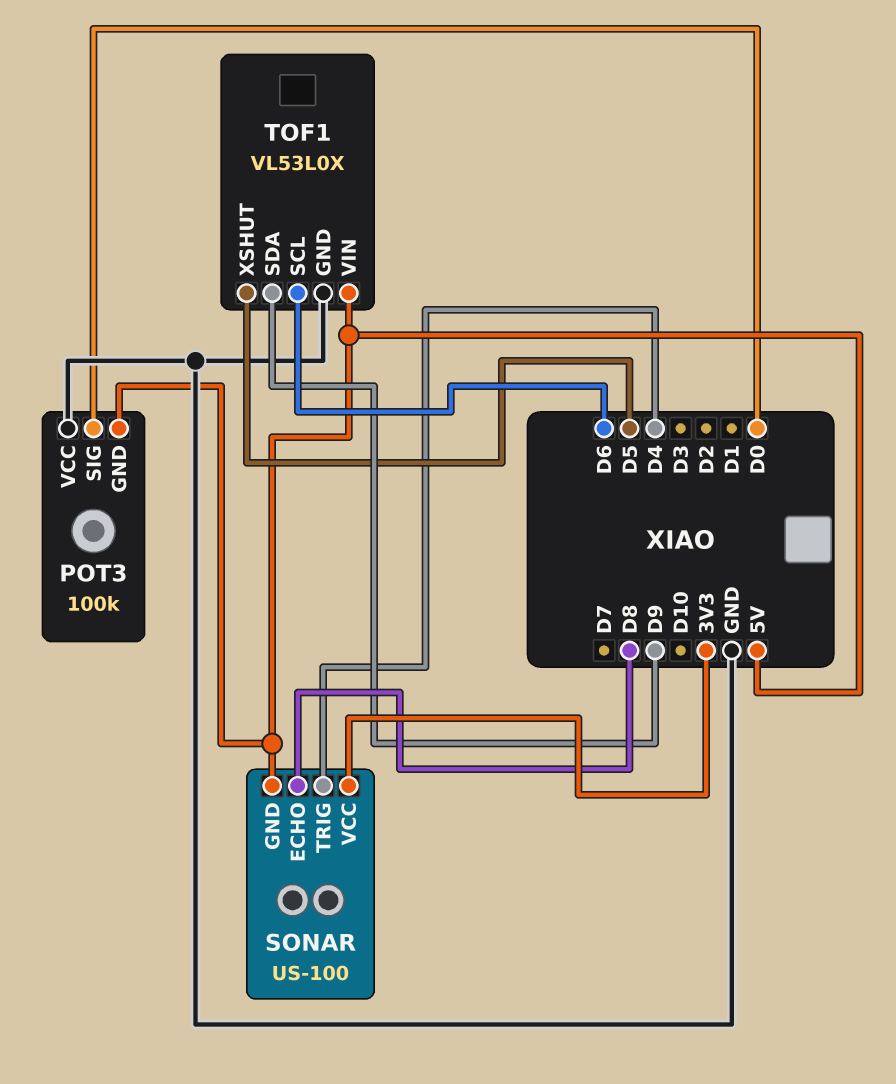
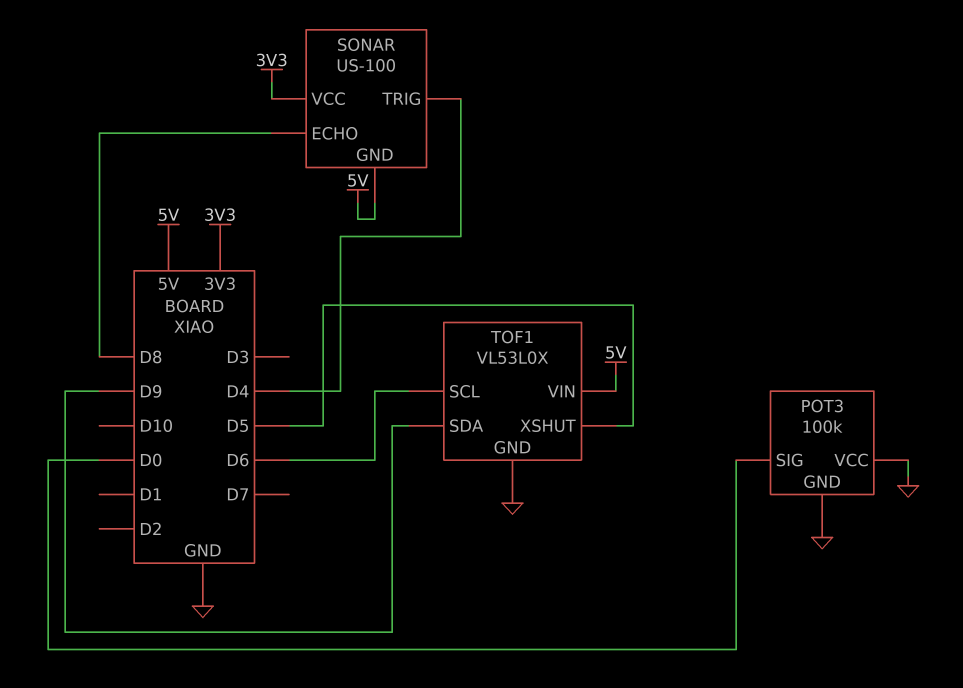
POT3 pin GND: 5V -> GND

